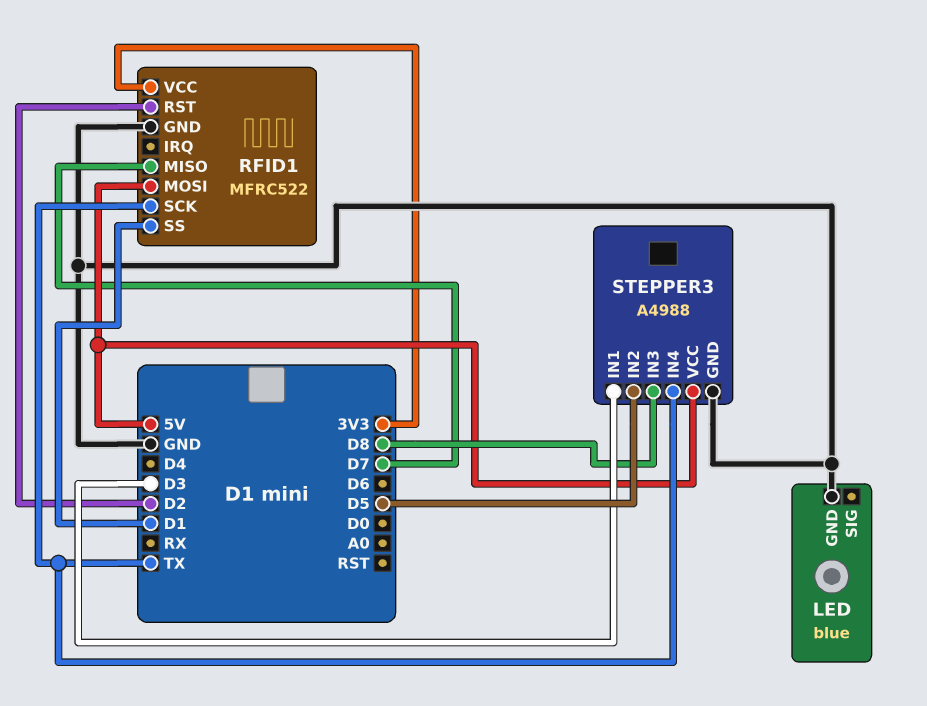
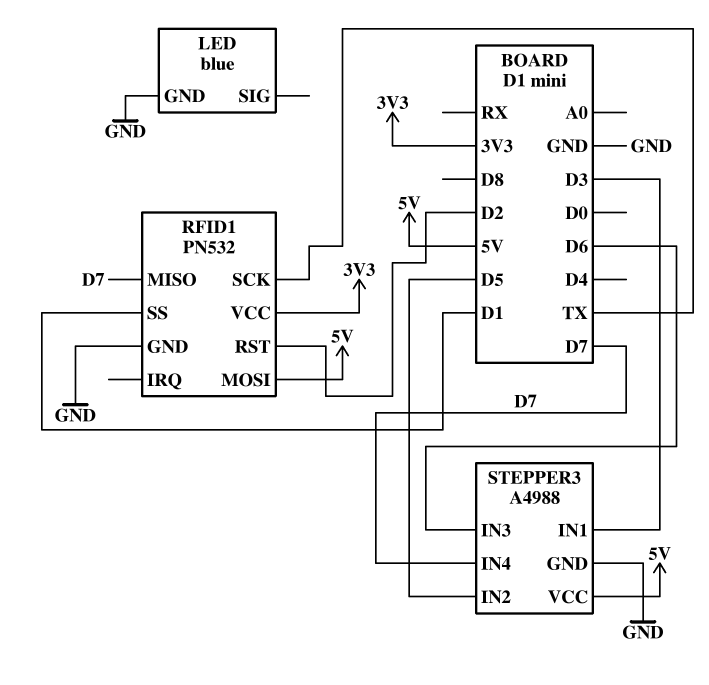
RFID1: MFRC522 -> PN532
STEPPER3 pin IN3: D8 -> D6
STEPPER3 pin IN4: TX -> D7

